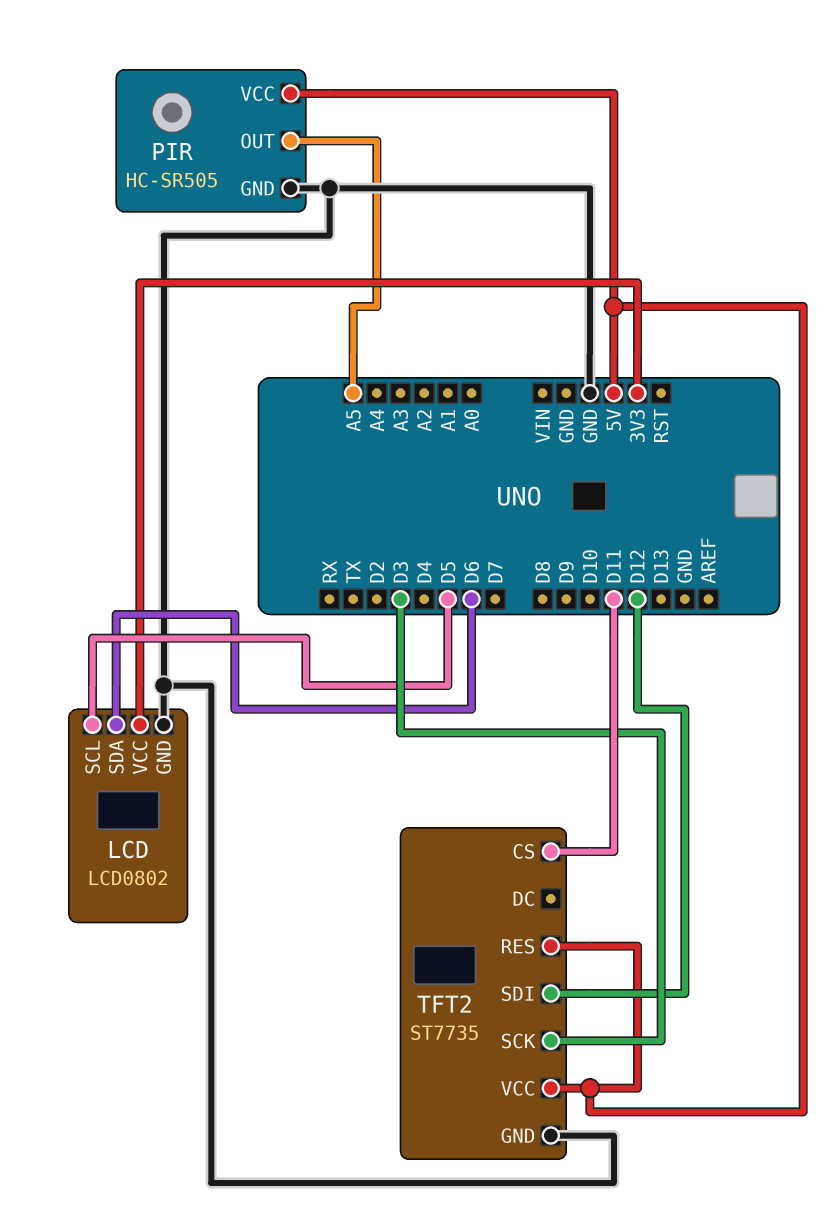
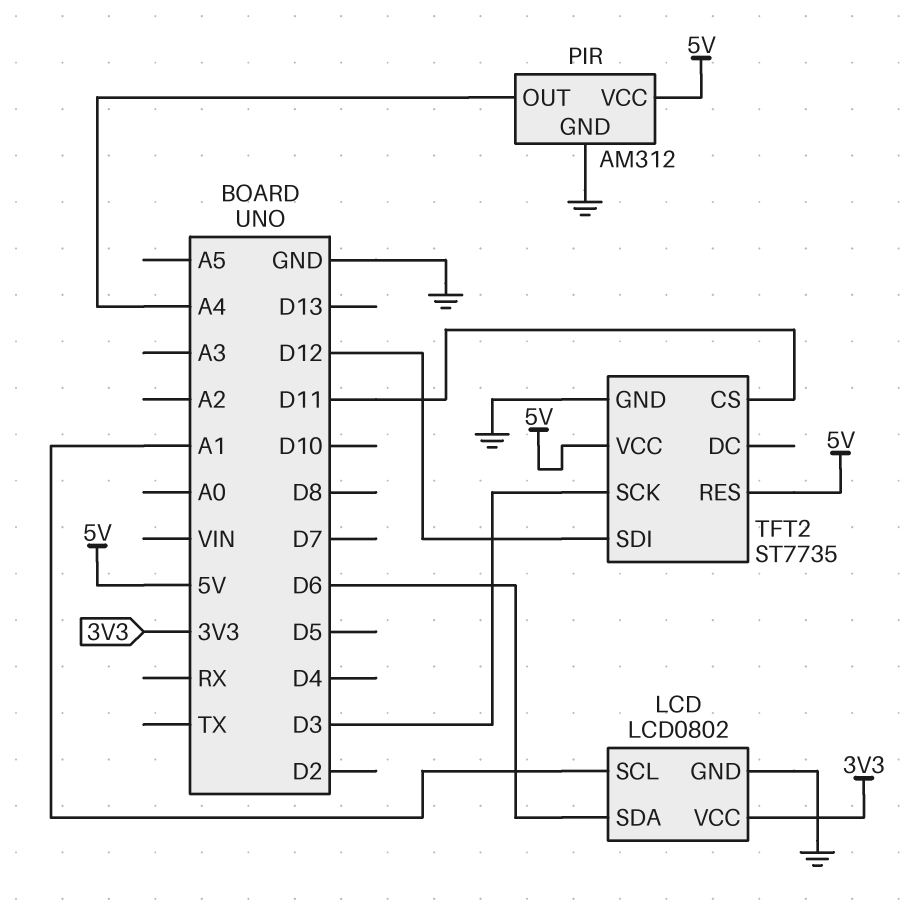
LCD pin SCL: D5 -> A1
PIR: HC-SR505 -> AM312
PIR pin OUT: A5 -> A4

